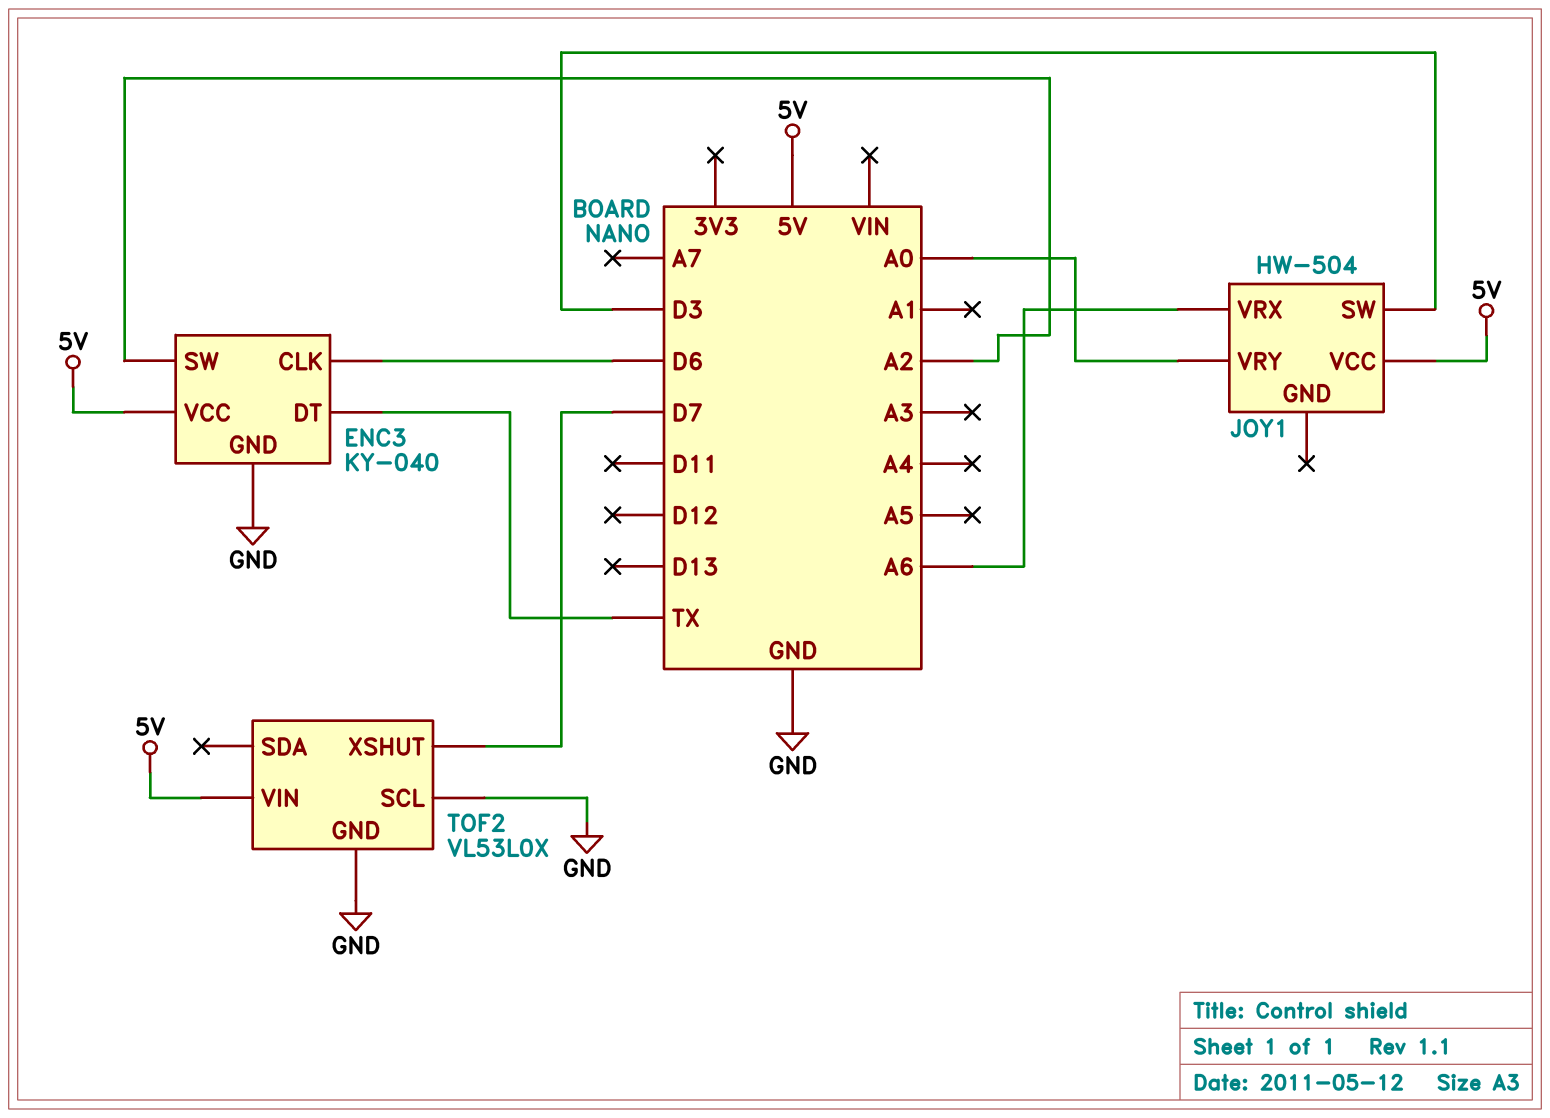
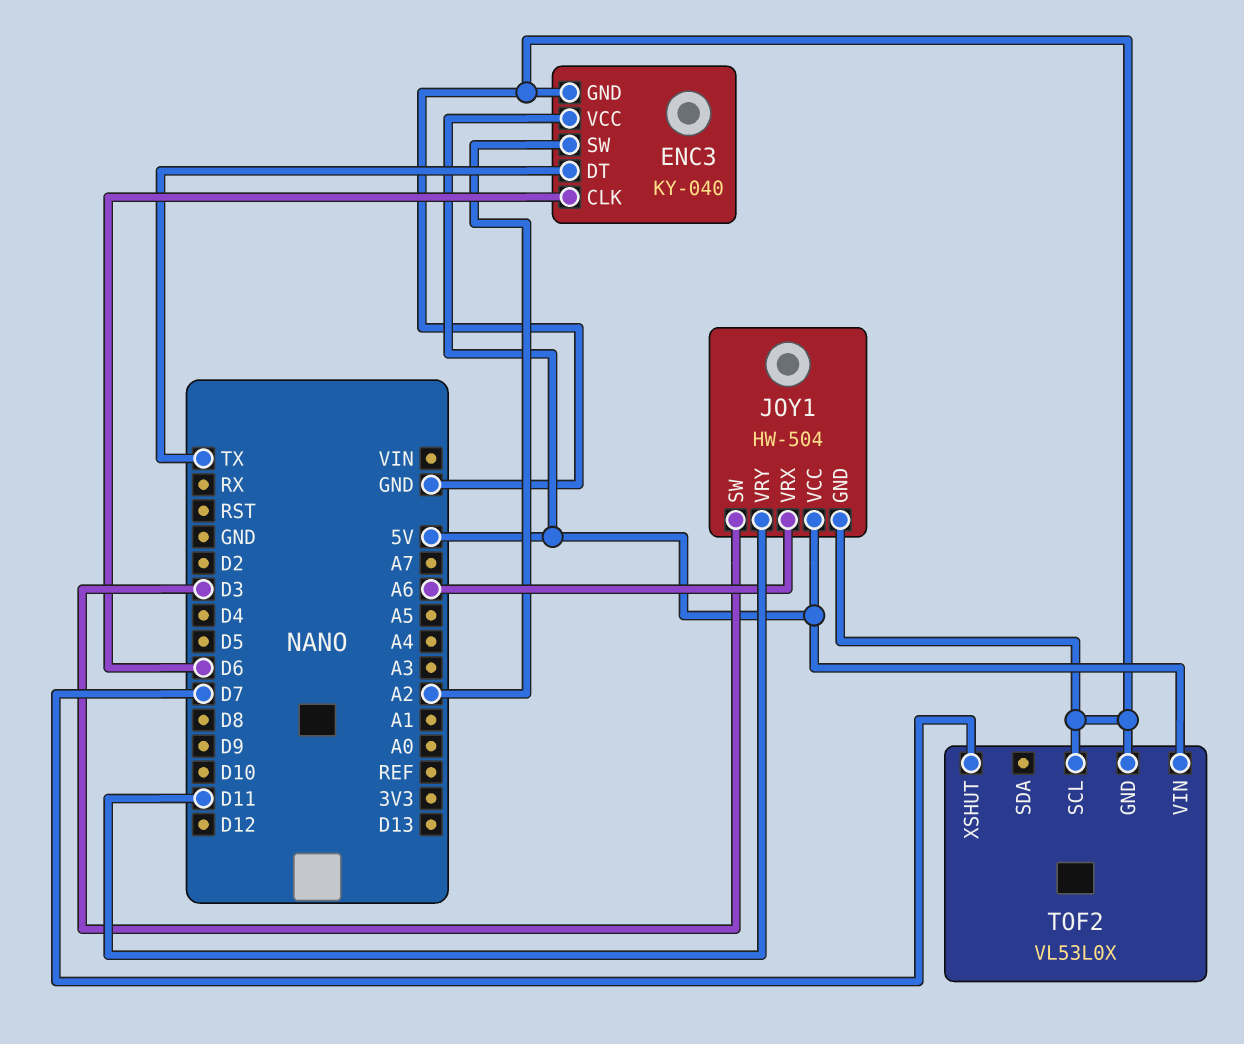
JOY1 pin GND: none -> GND
JOY1 pin VRY: A0 -> D11

